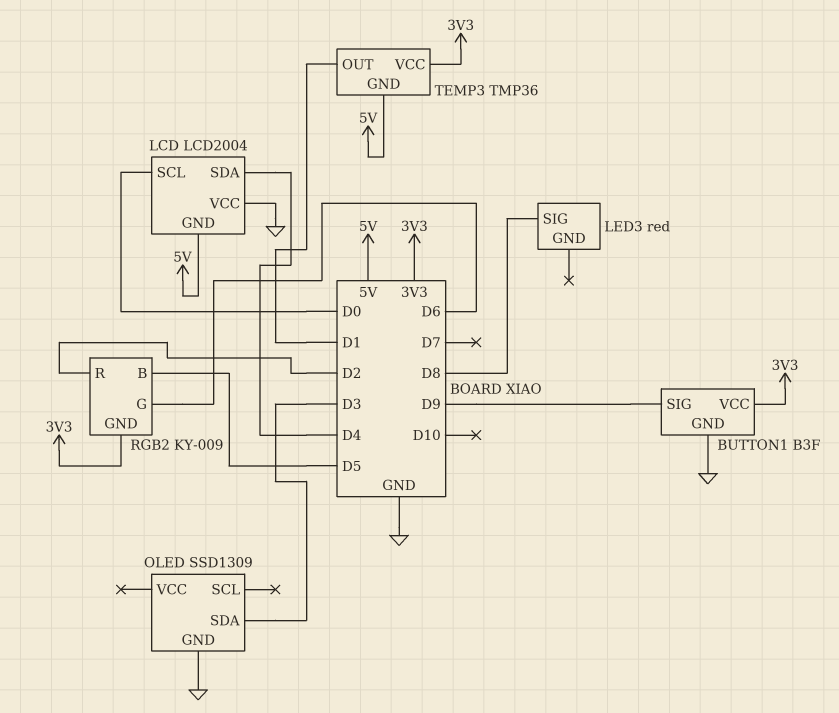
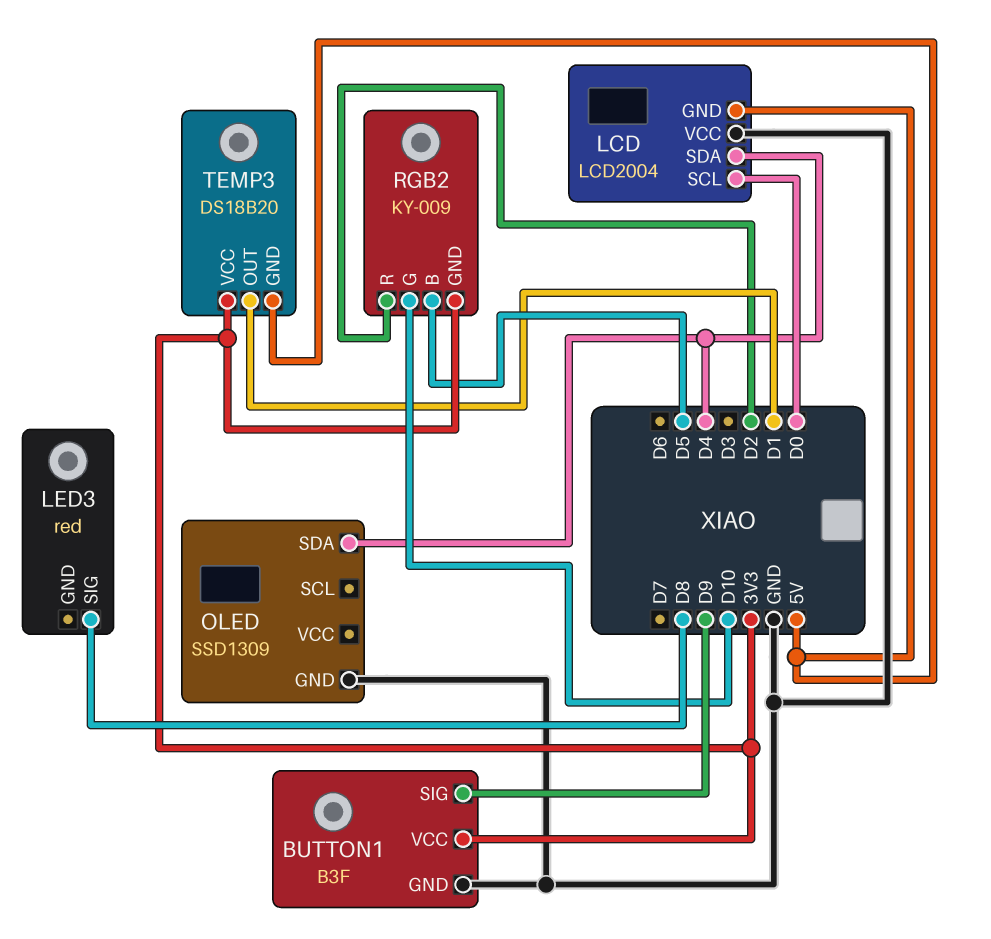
OLED pin SDA: D3 -> D4
RGB2 pin G: D6 -> D10
TEMP3: TMP36 -> DS18B20

